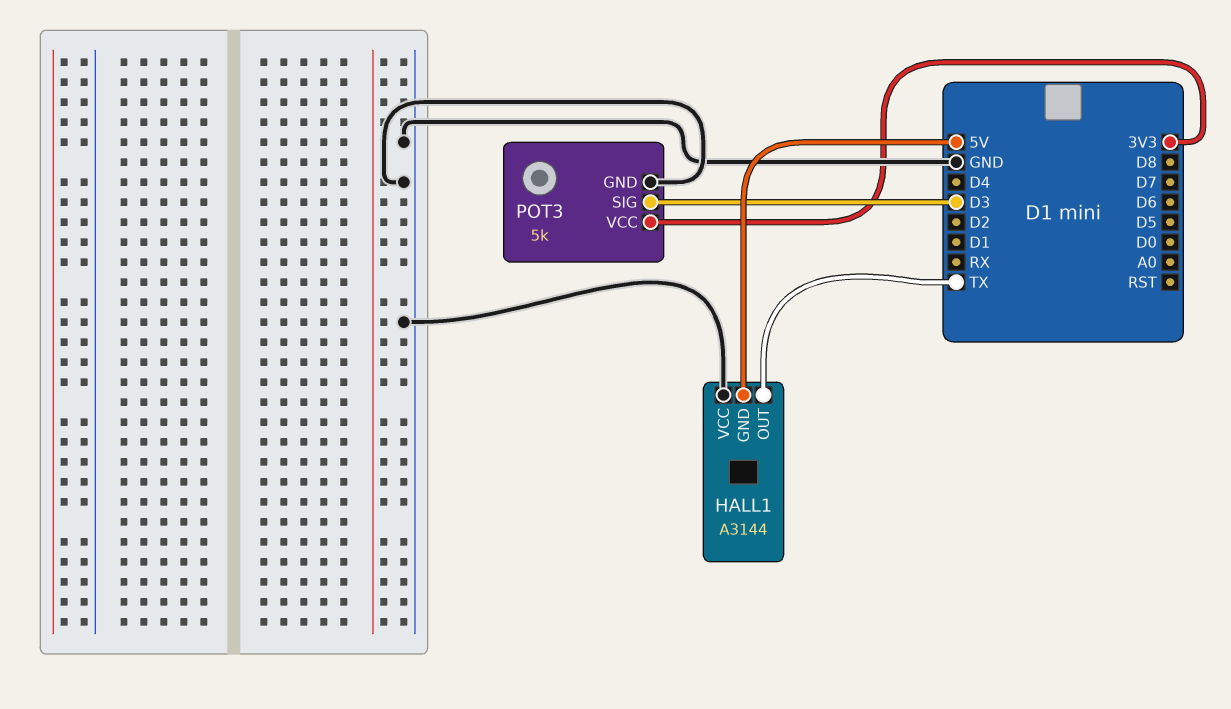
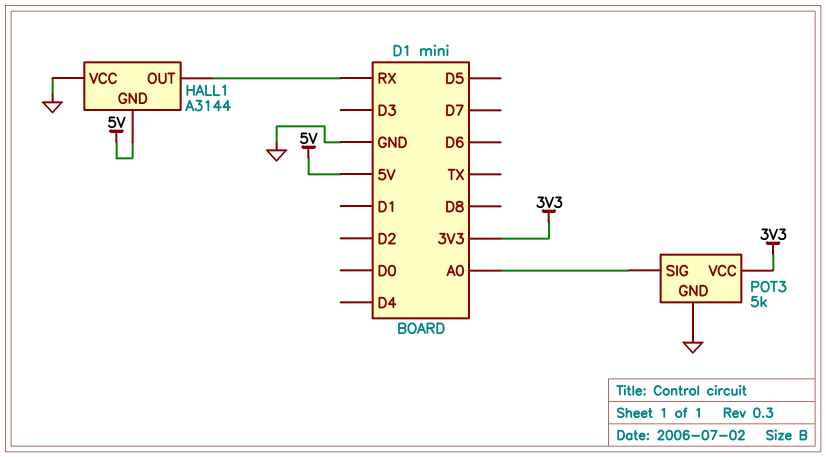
HALL1 pin OUT: TX -> RX
POT3 pin SIG: D3 -> A0

